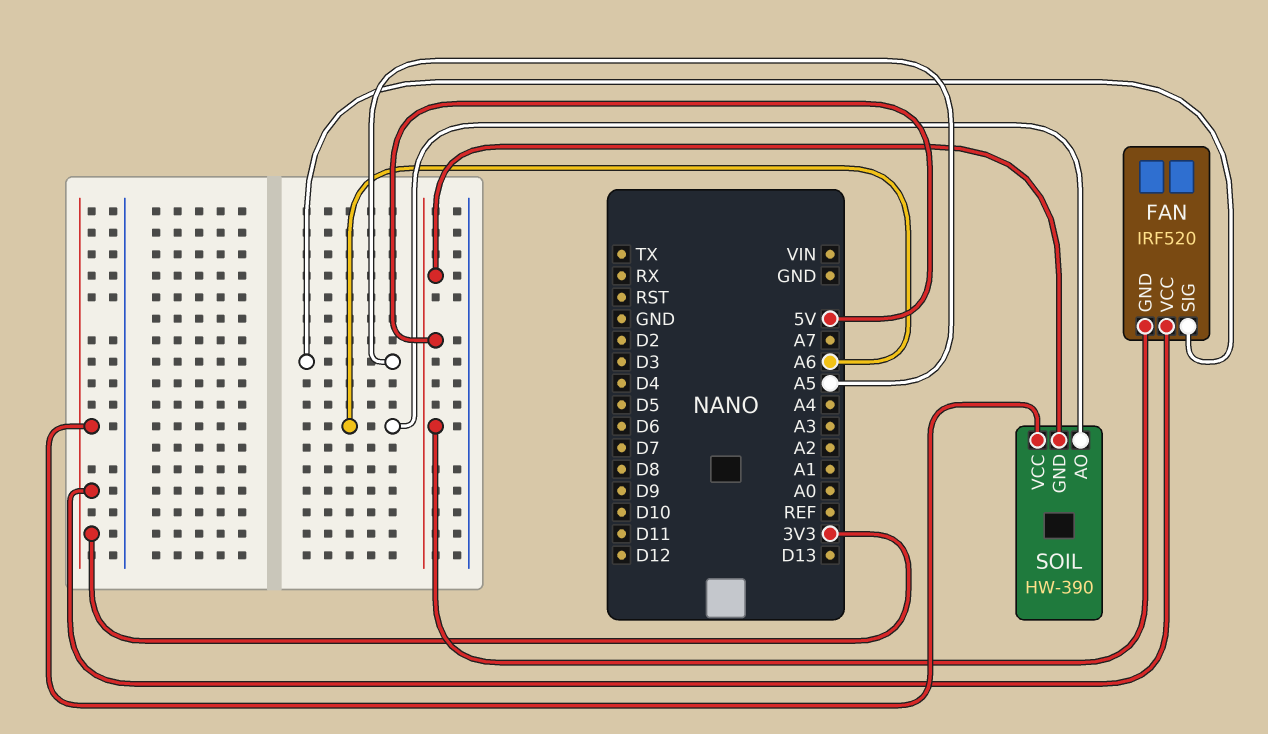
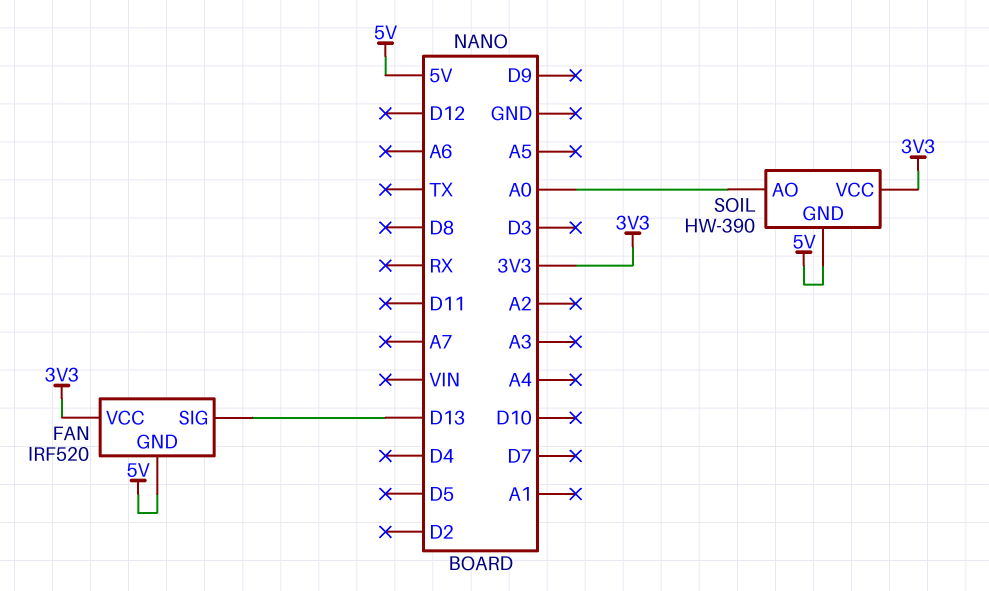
FAN pin SIG: A5 -> D13
SOIL pin AO: A6 -> A0

